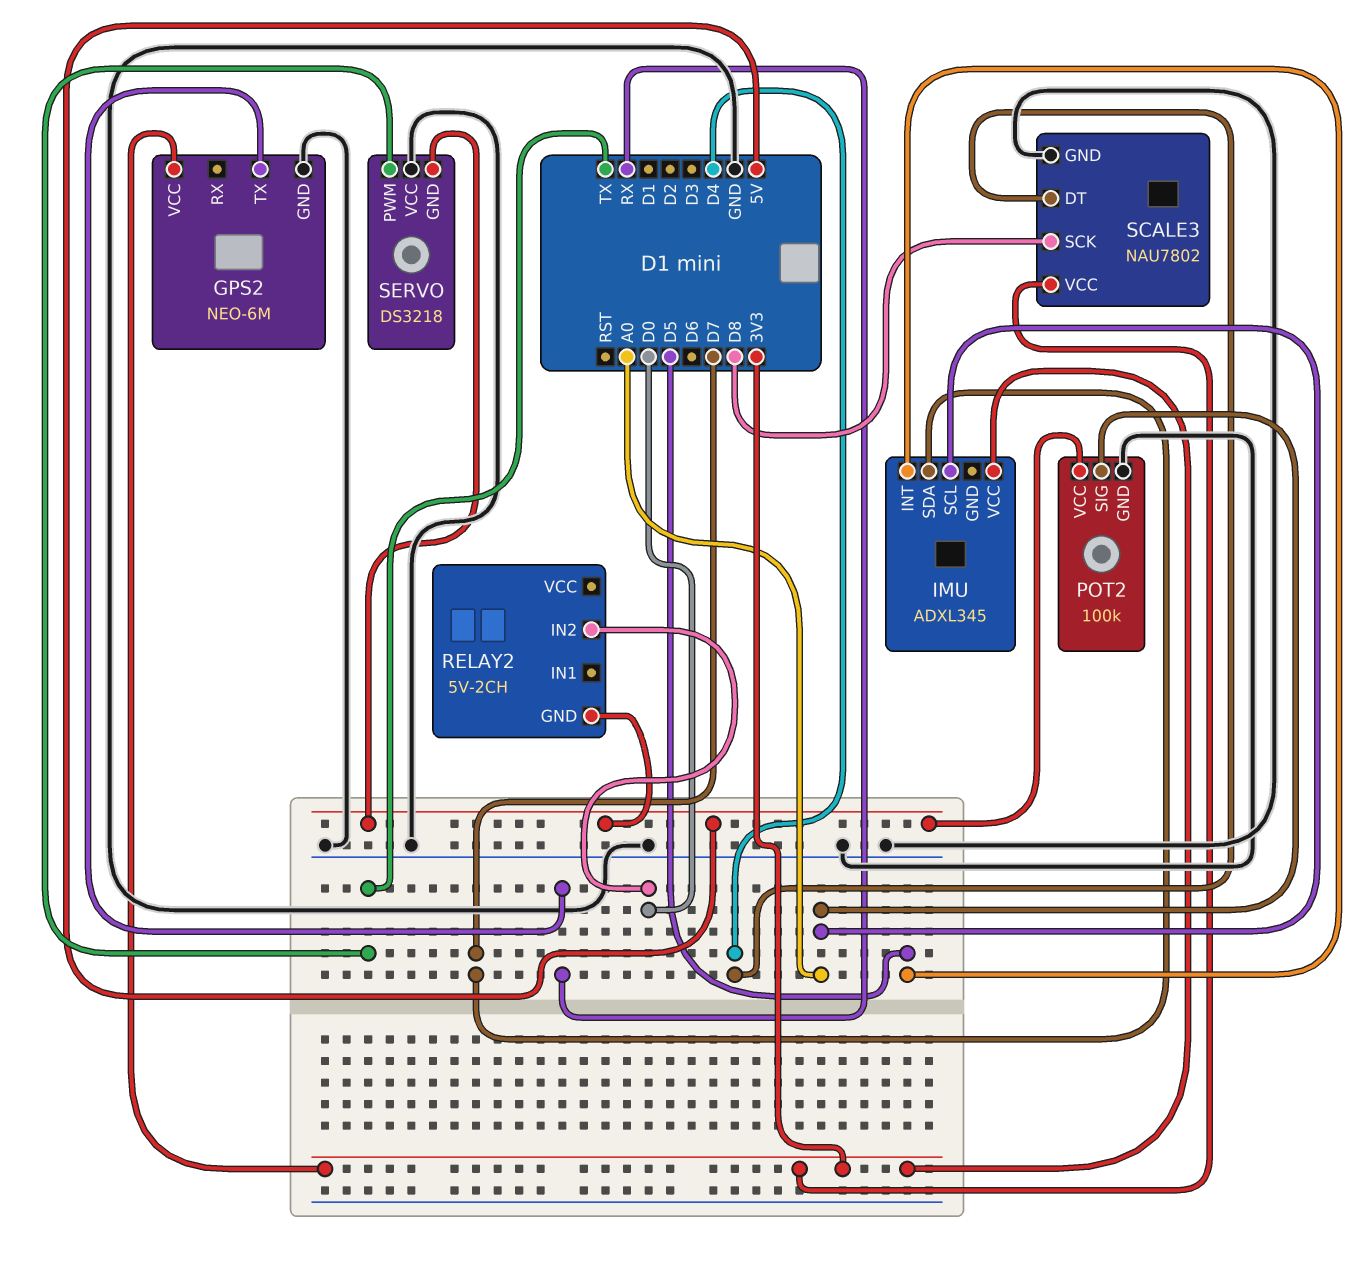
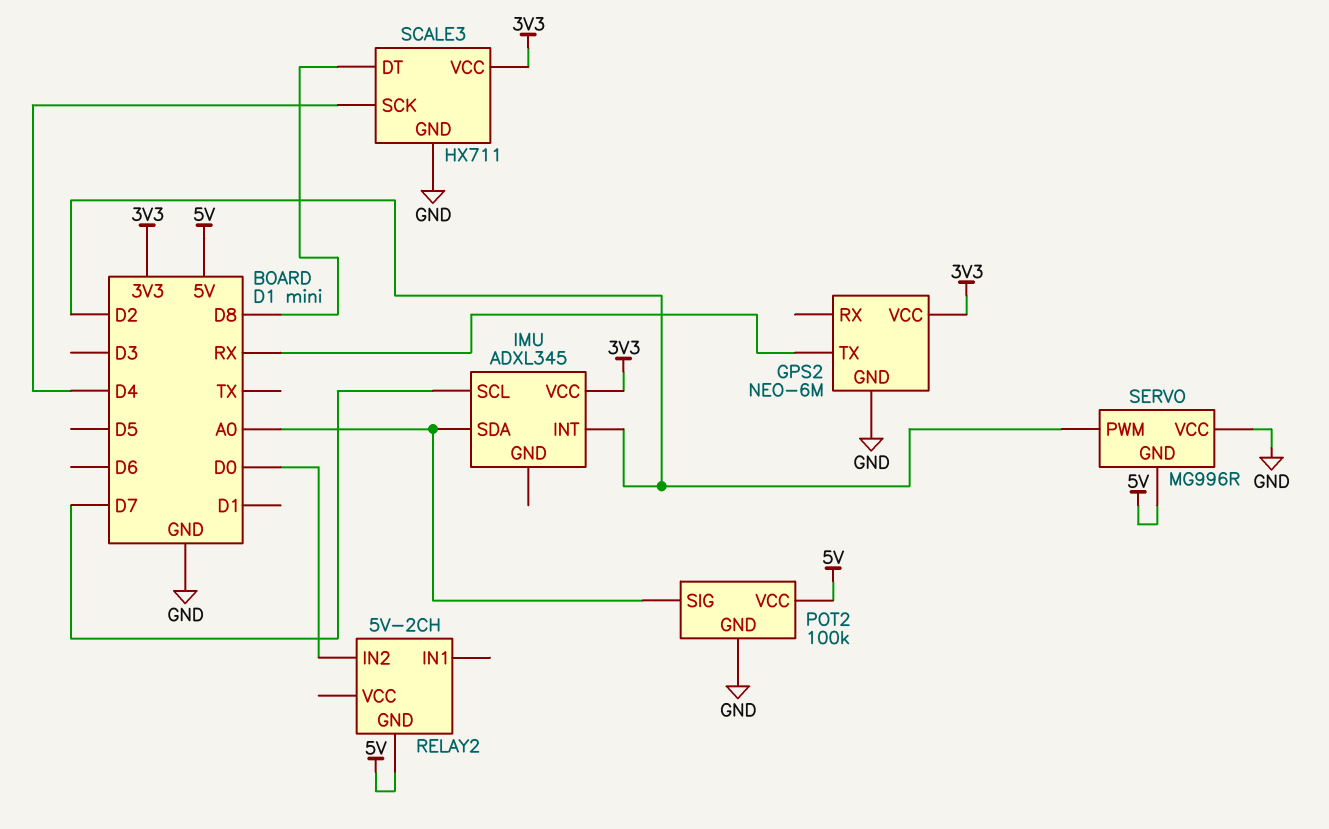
IMU pin INT: D5 -> D2
IMU pin SCL: A0 -> D7
IMU pin SDA: D7 -> A0
SCALE3: NAU7802 -> HX711
SCALE3 pin DT: D4 -> D8
SCALE3 pin SCK: D8 -> D4
SERVO: DS3218 -> MG996R
SERVO pin PWM: TX -> D2

